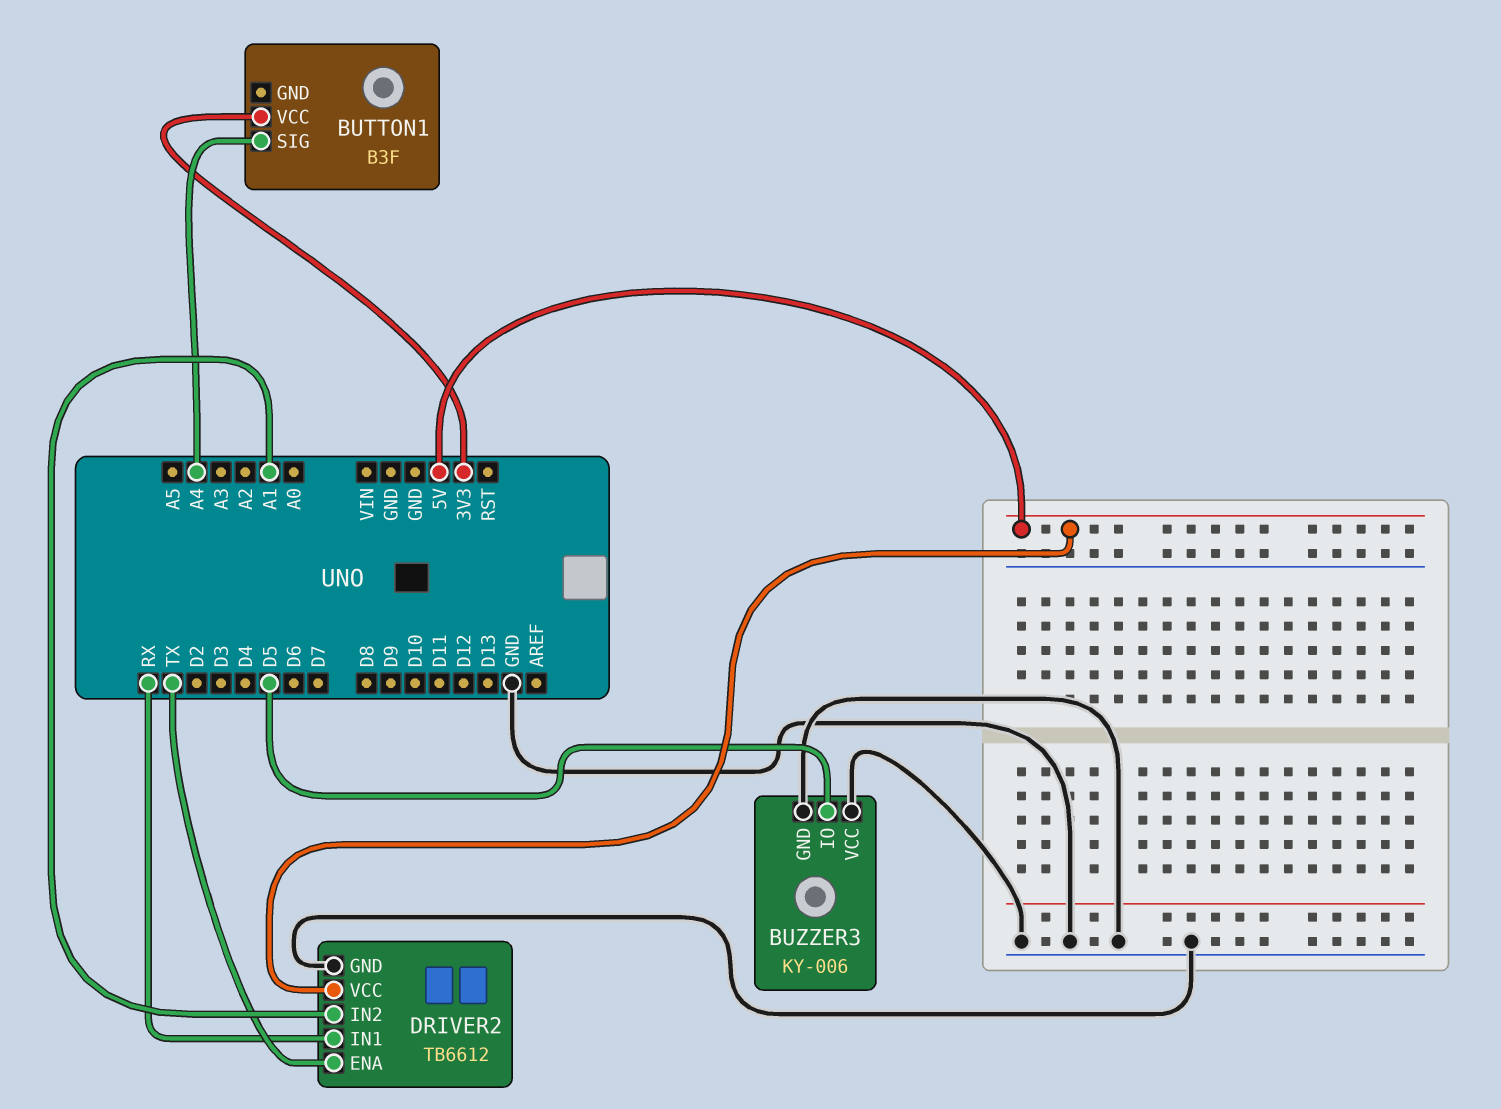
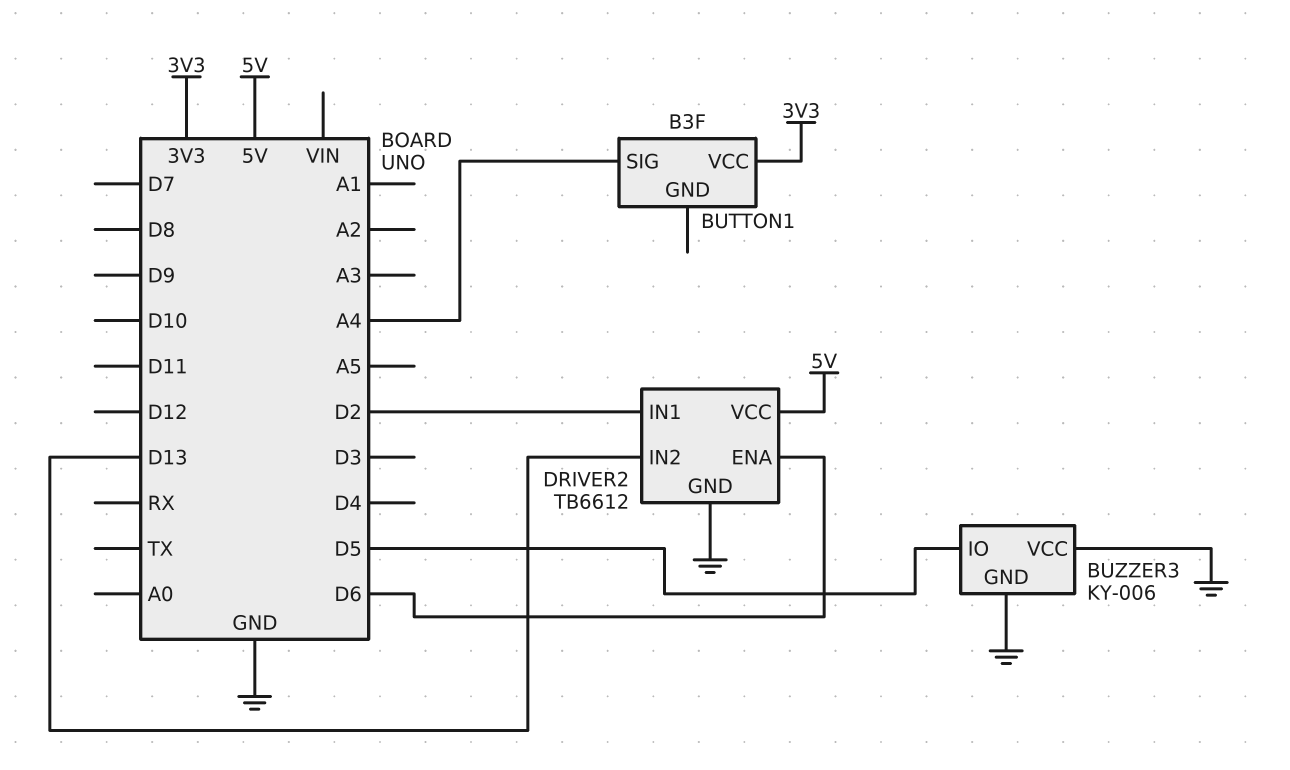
DRIVER2 pin ENA: TX -> D6
DRIVER2 pin IN1: RX -> D2
DRIVER2 pin IN2: A1 -> D13

